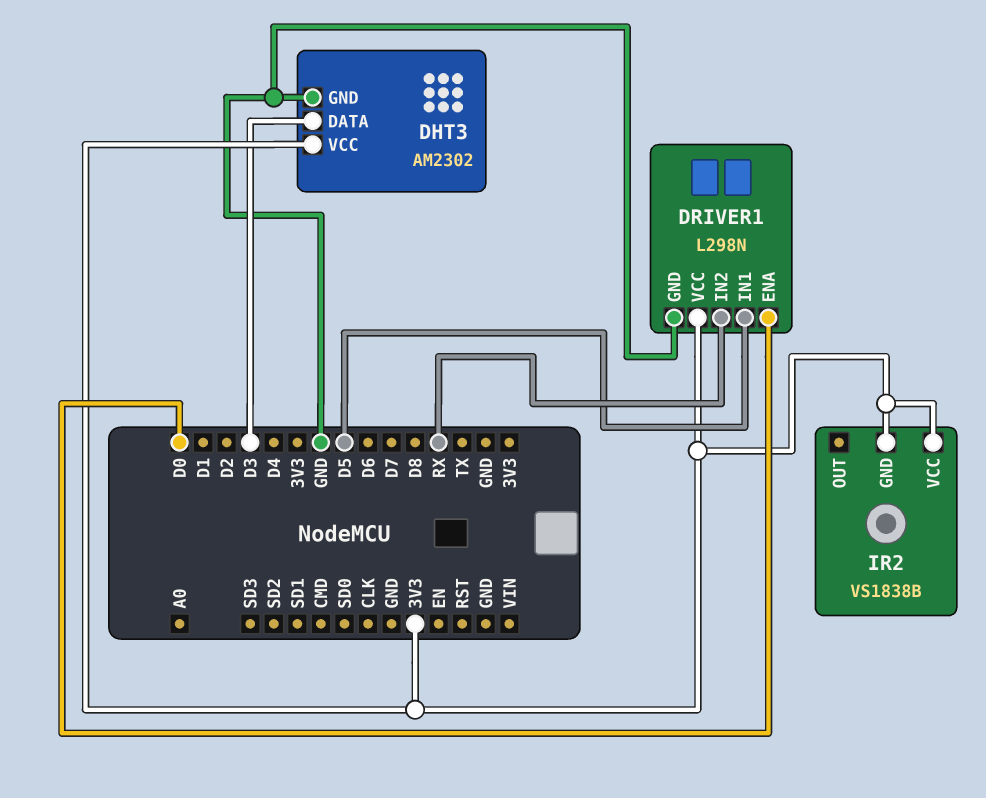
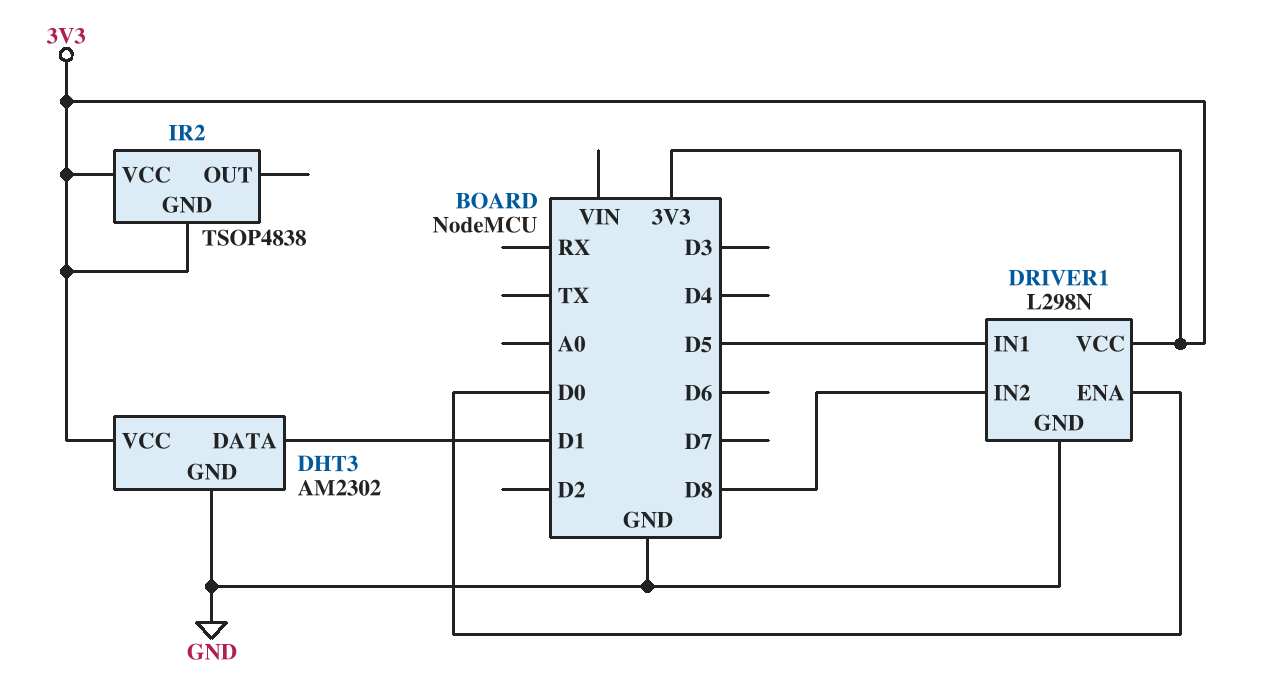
DHT3 pin DATA: D3 -> D1
DRIVER1 pin IN2: RX -> D8
IR2: VS1838B -> TSOP4838

